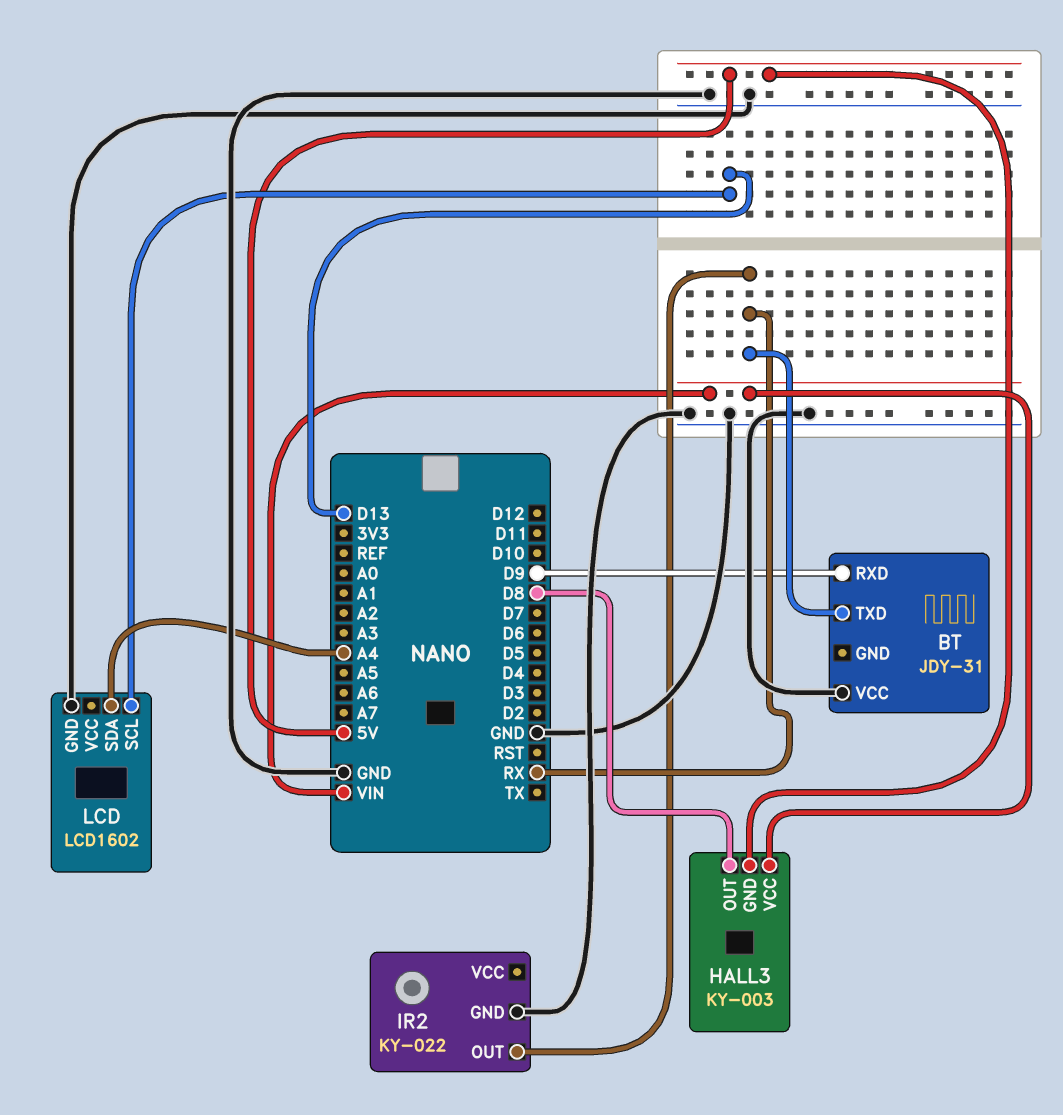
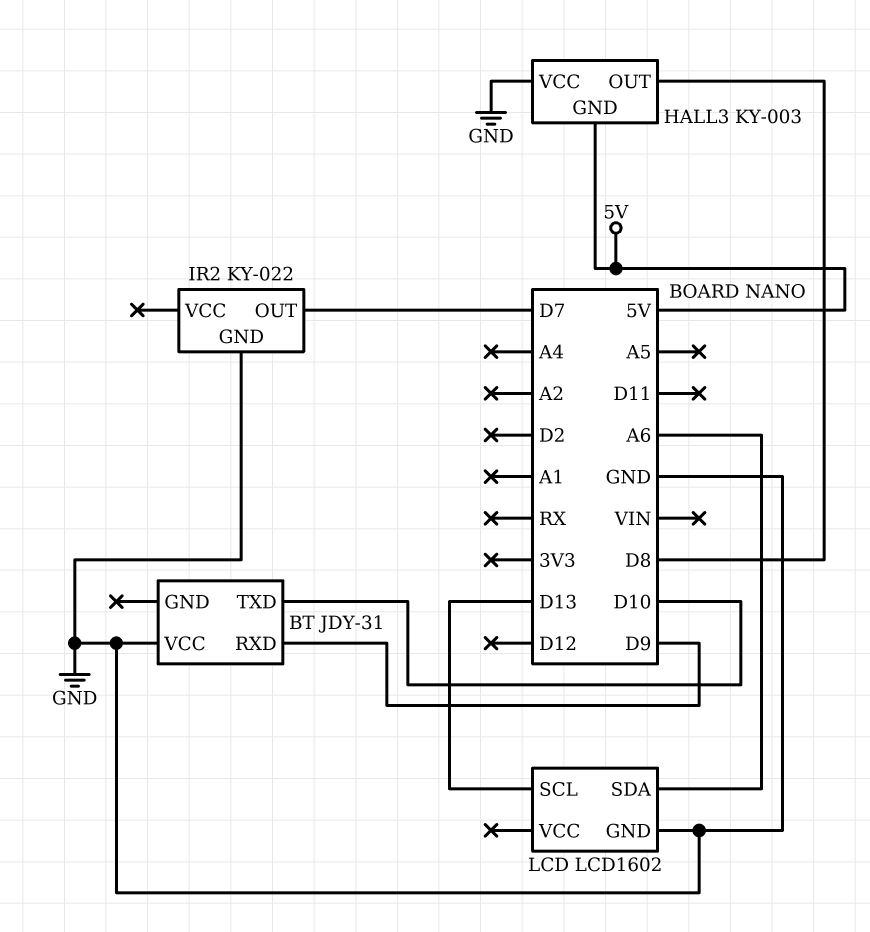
BT pin TXD: RX -> D10
HALL3 pin VCC: VIN -> GND
IR2 pin OUT: RX -> D7
LCD pin SDA: A4 -> A6

